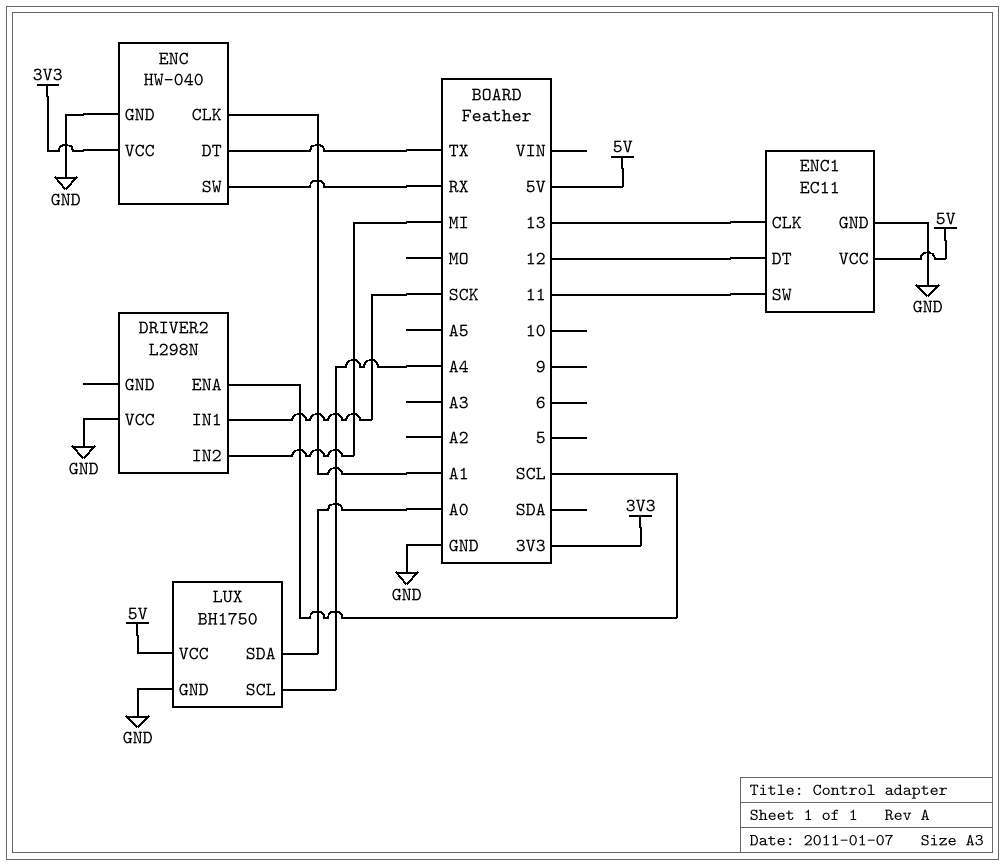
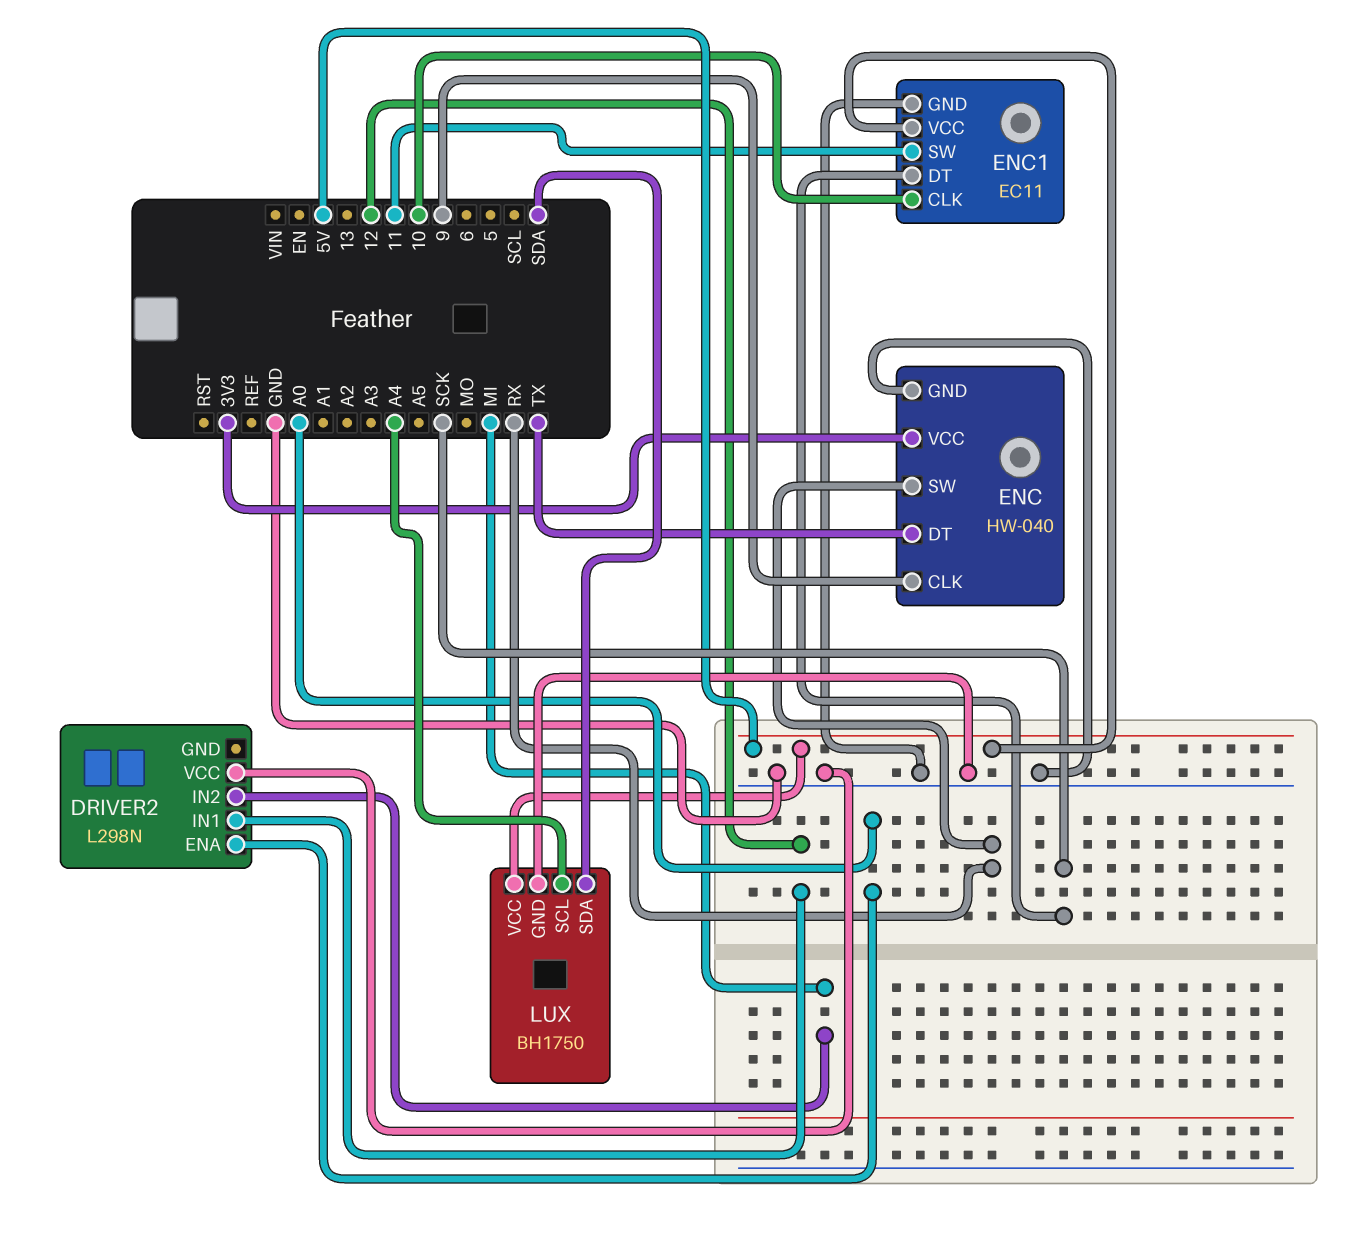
DRIVER2 pin ENA: SCL -> A0
DRIVER2 pin IN1: SCK -> 12
ENC pin CLK: A1 -> 9
ENC1 pin CLK: 13 -> 10
ENC1 pin DT: 12 -> SCK
LUX pin SDA: A0 -> SDA

